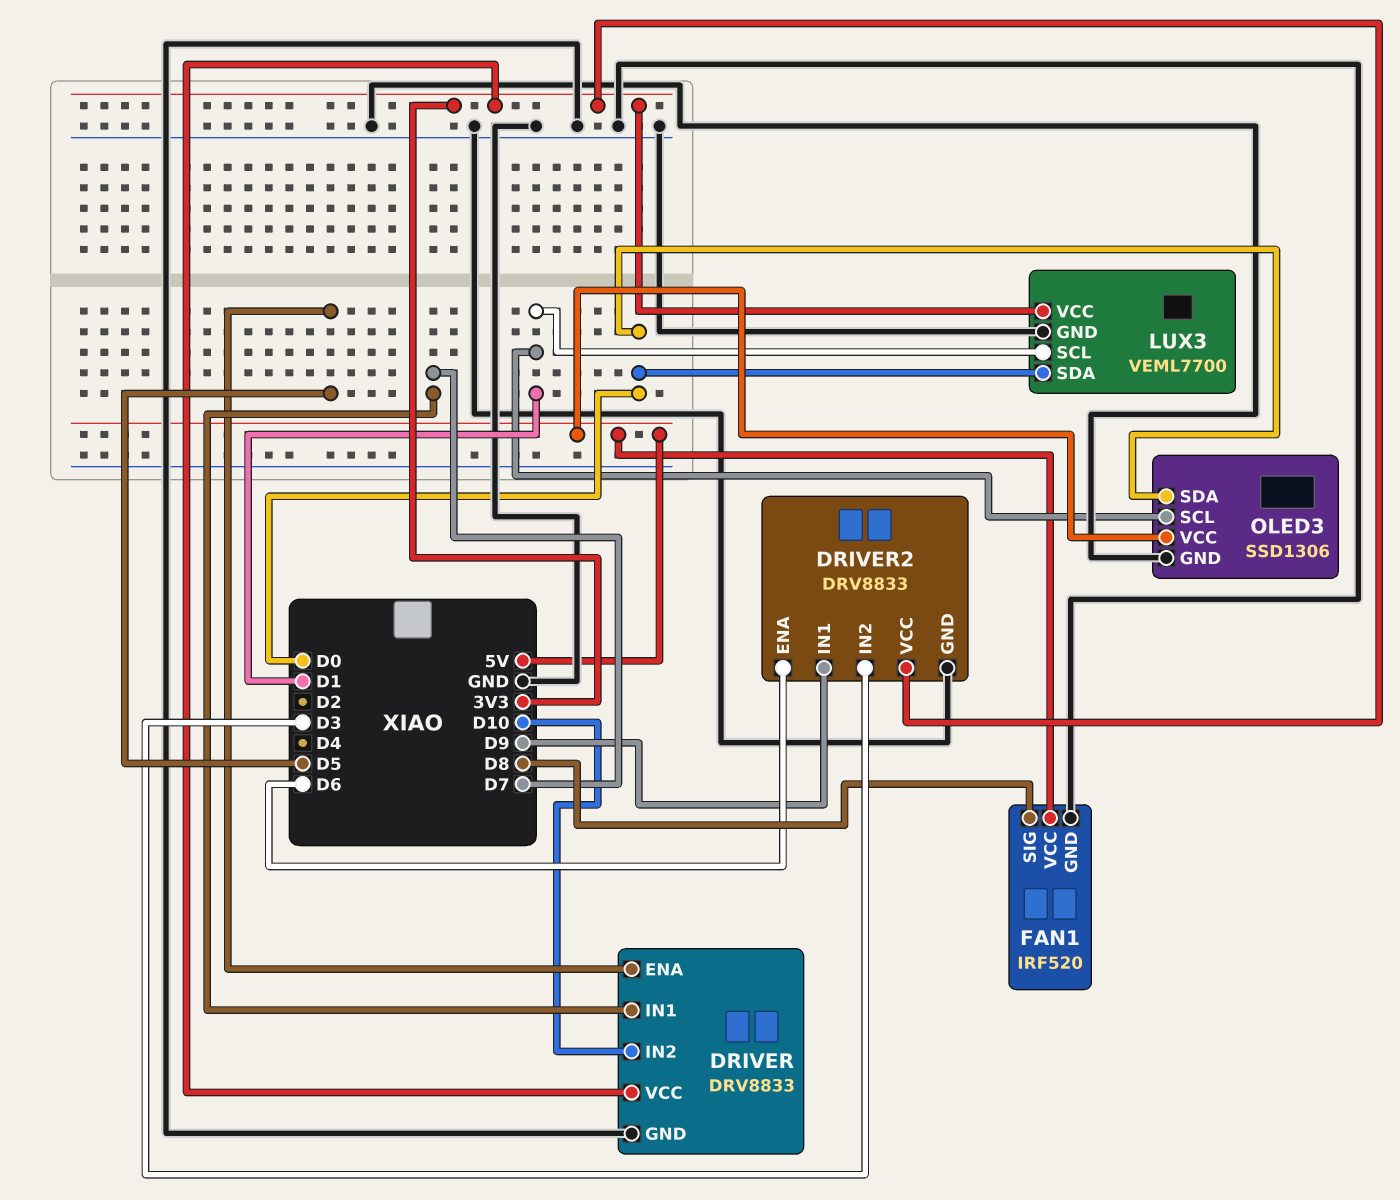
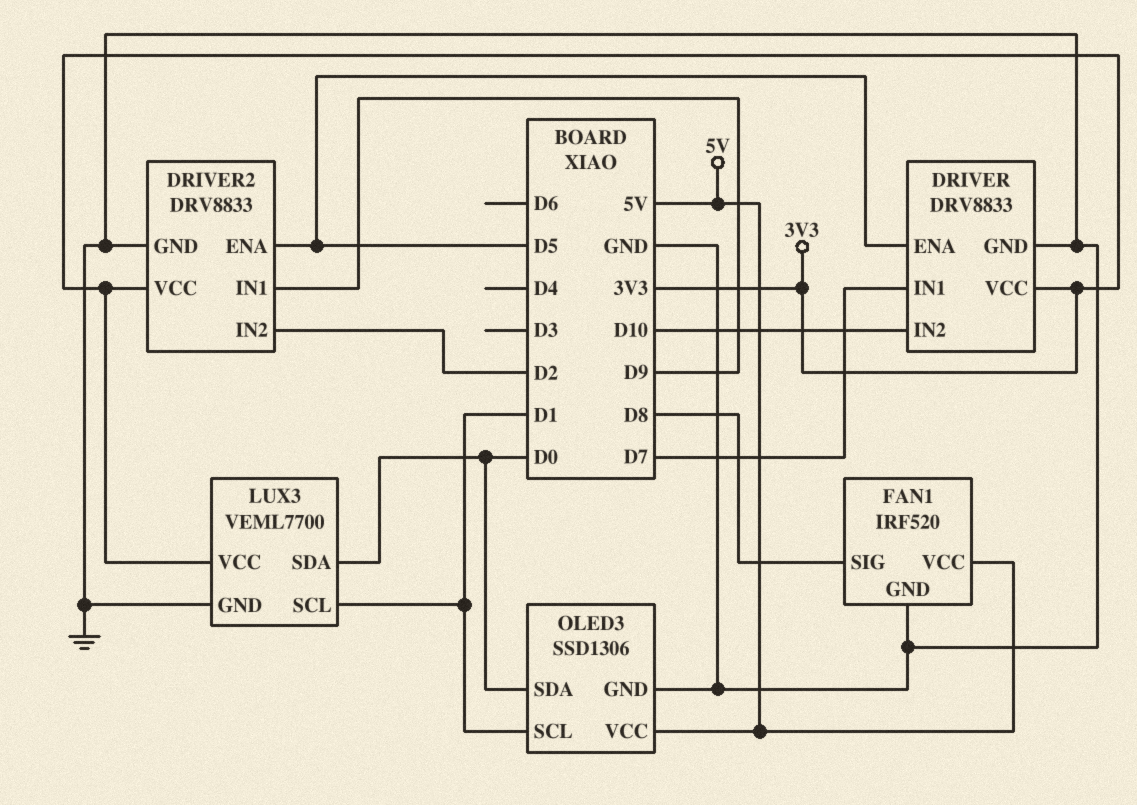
DRIVER2 pin ENA: D6 -> D5
DRIVER2 pin IN2: D3 -> D2

